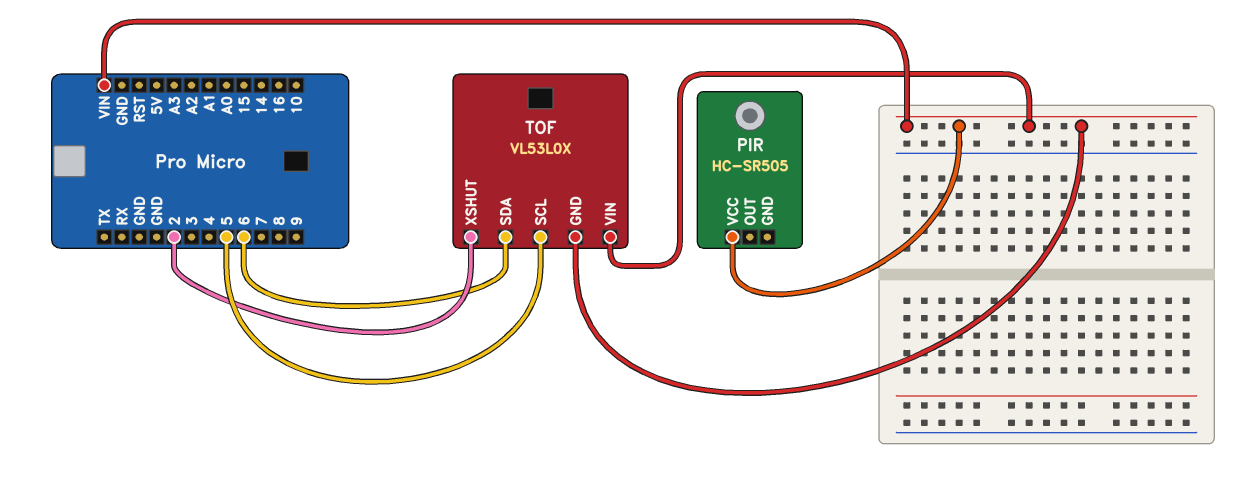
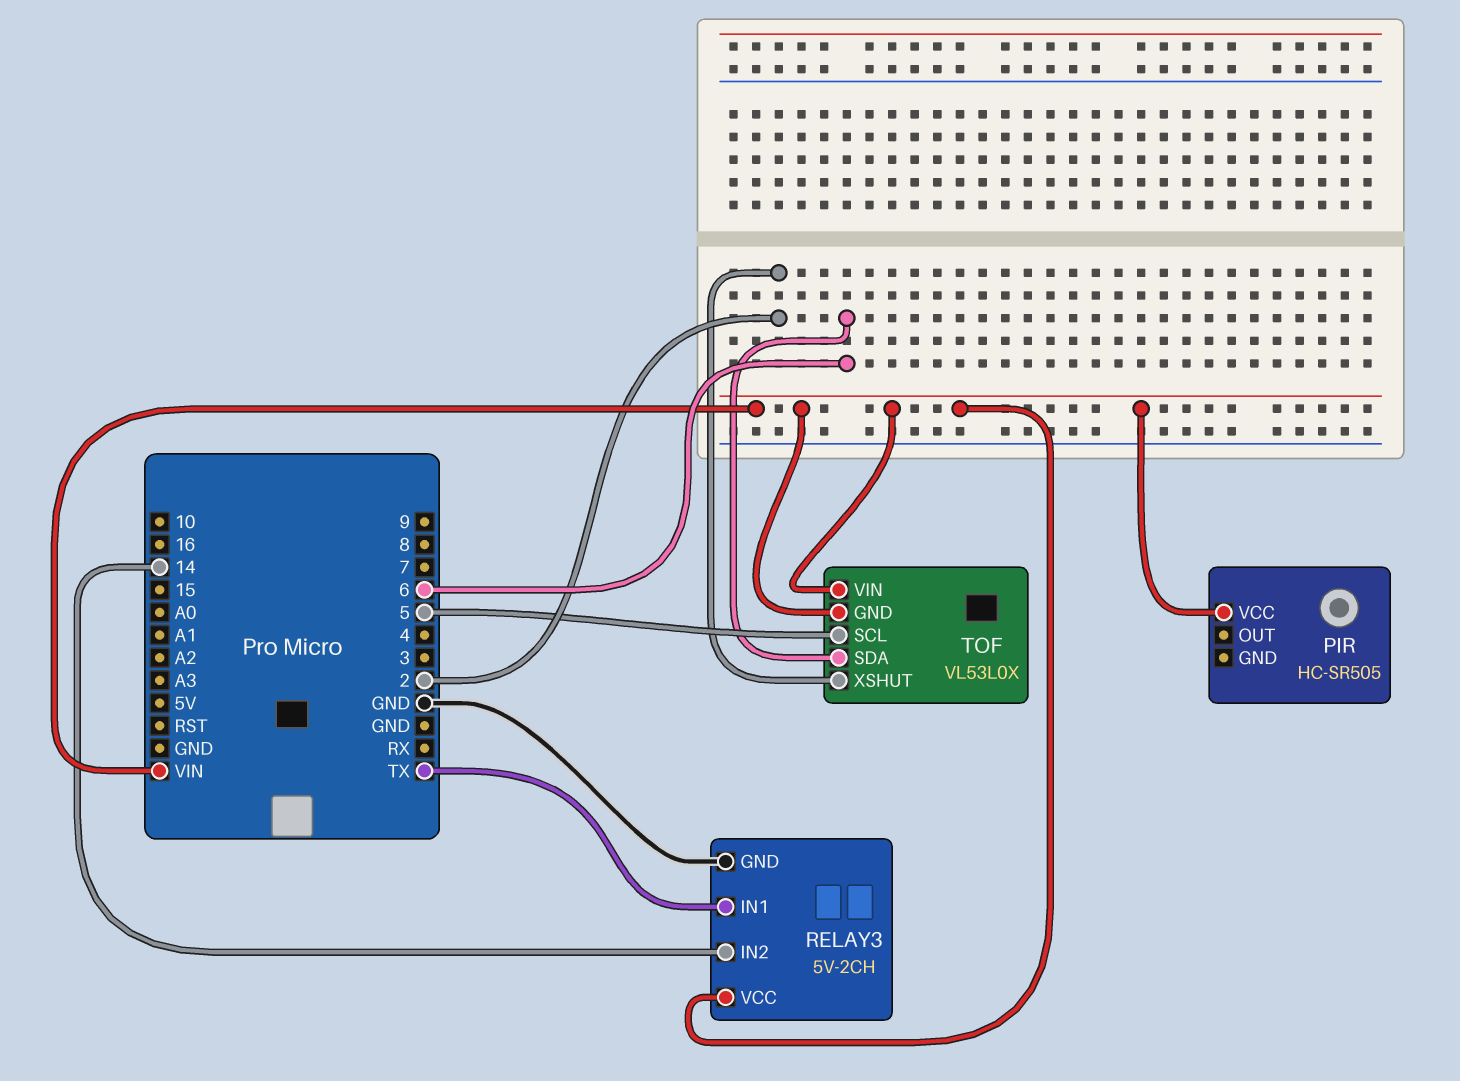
RELAY3: none -> 5V-2CH
RELAY3 pin GND: none -> GND
RELAY3 pin IN1: none -> TX
RELAY3 pin IN2: none -> 14
RELAY3 pin VCC: none -> VIN

